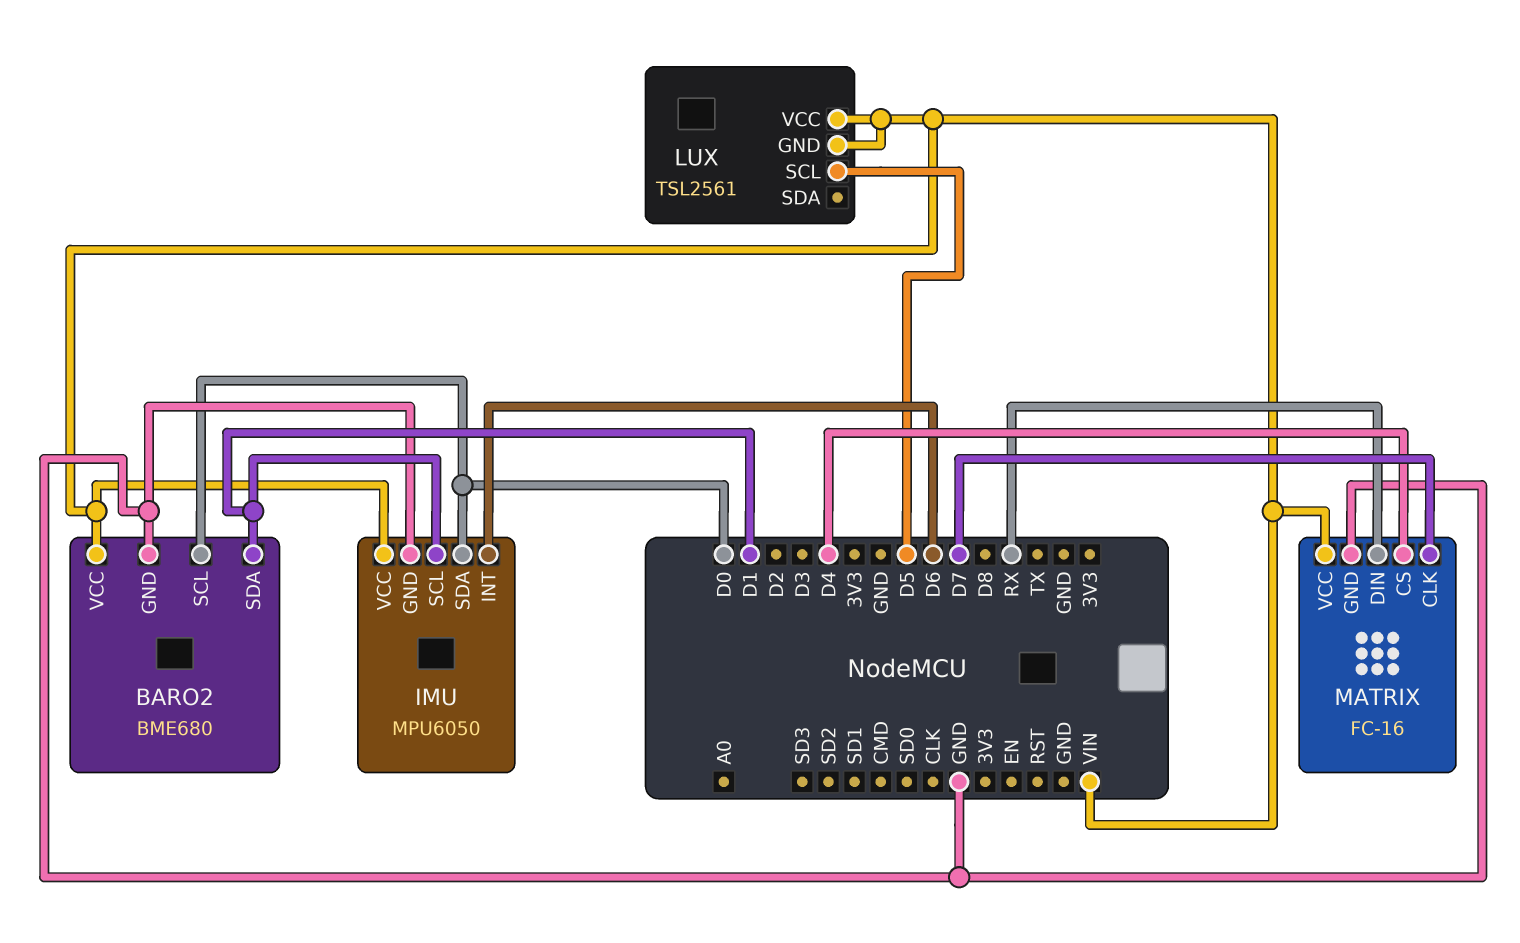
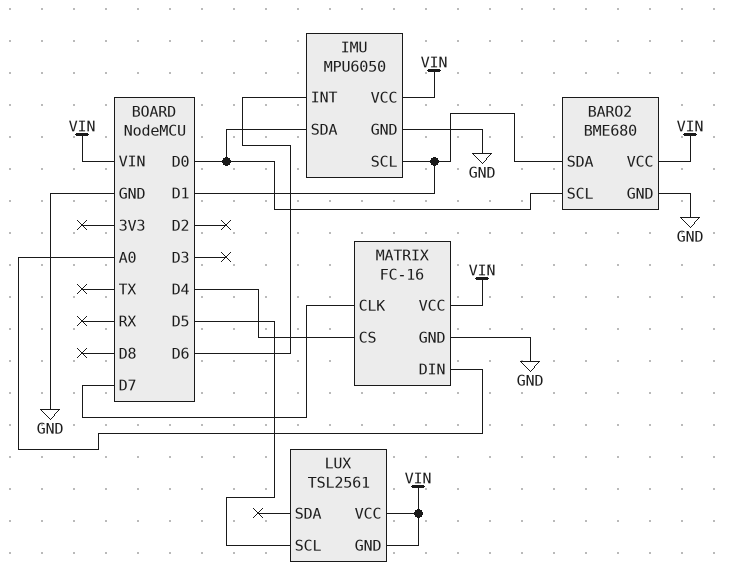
MATRIX pin DIN: RX -> A0

